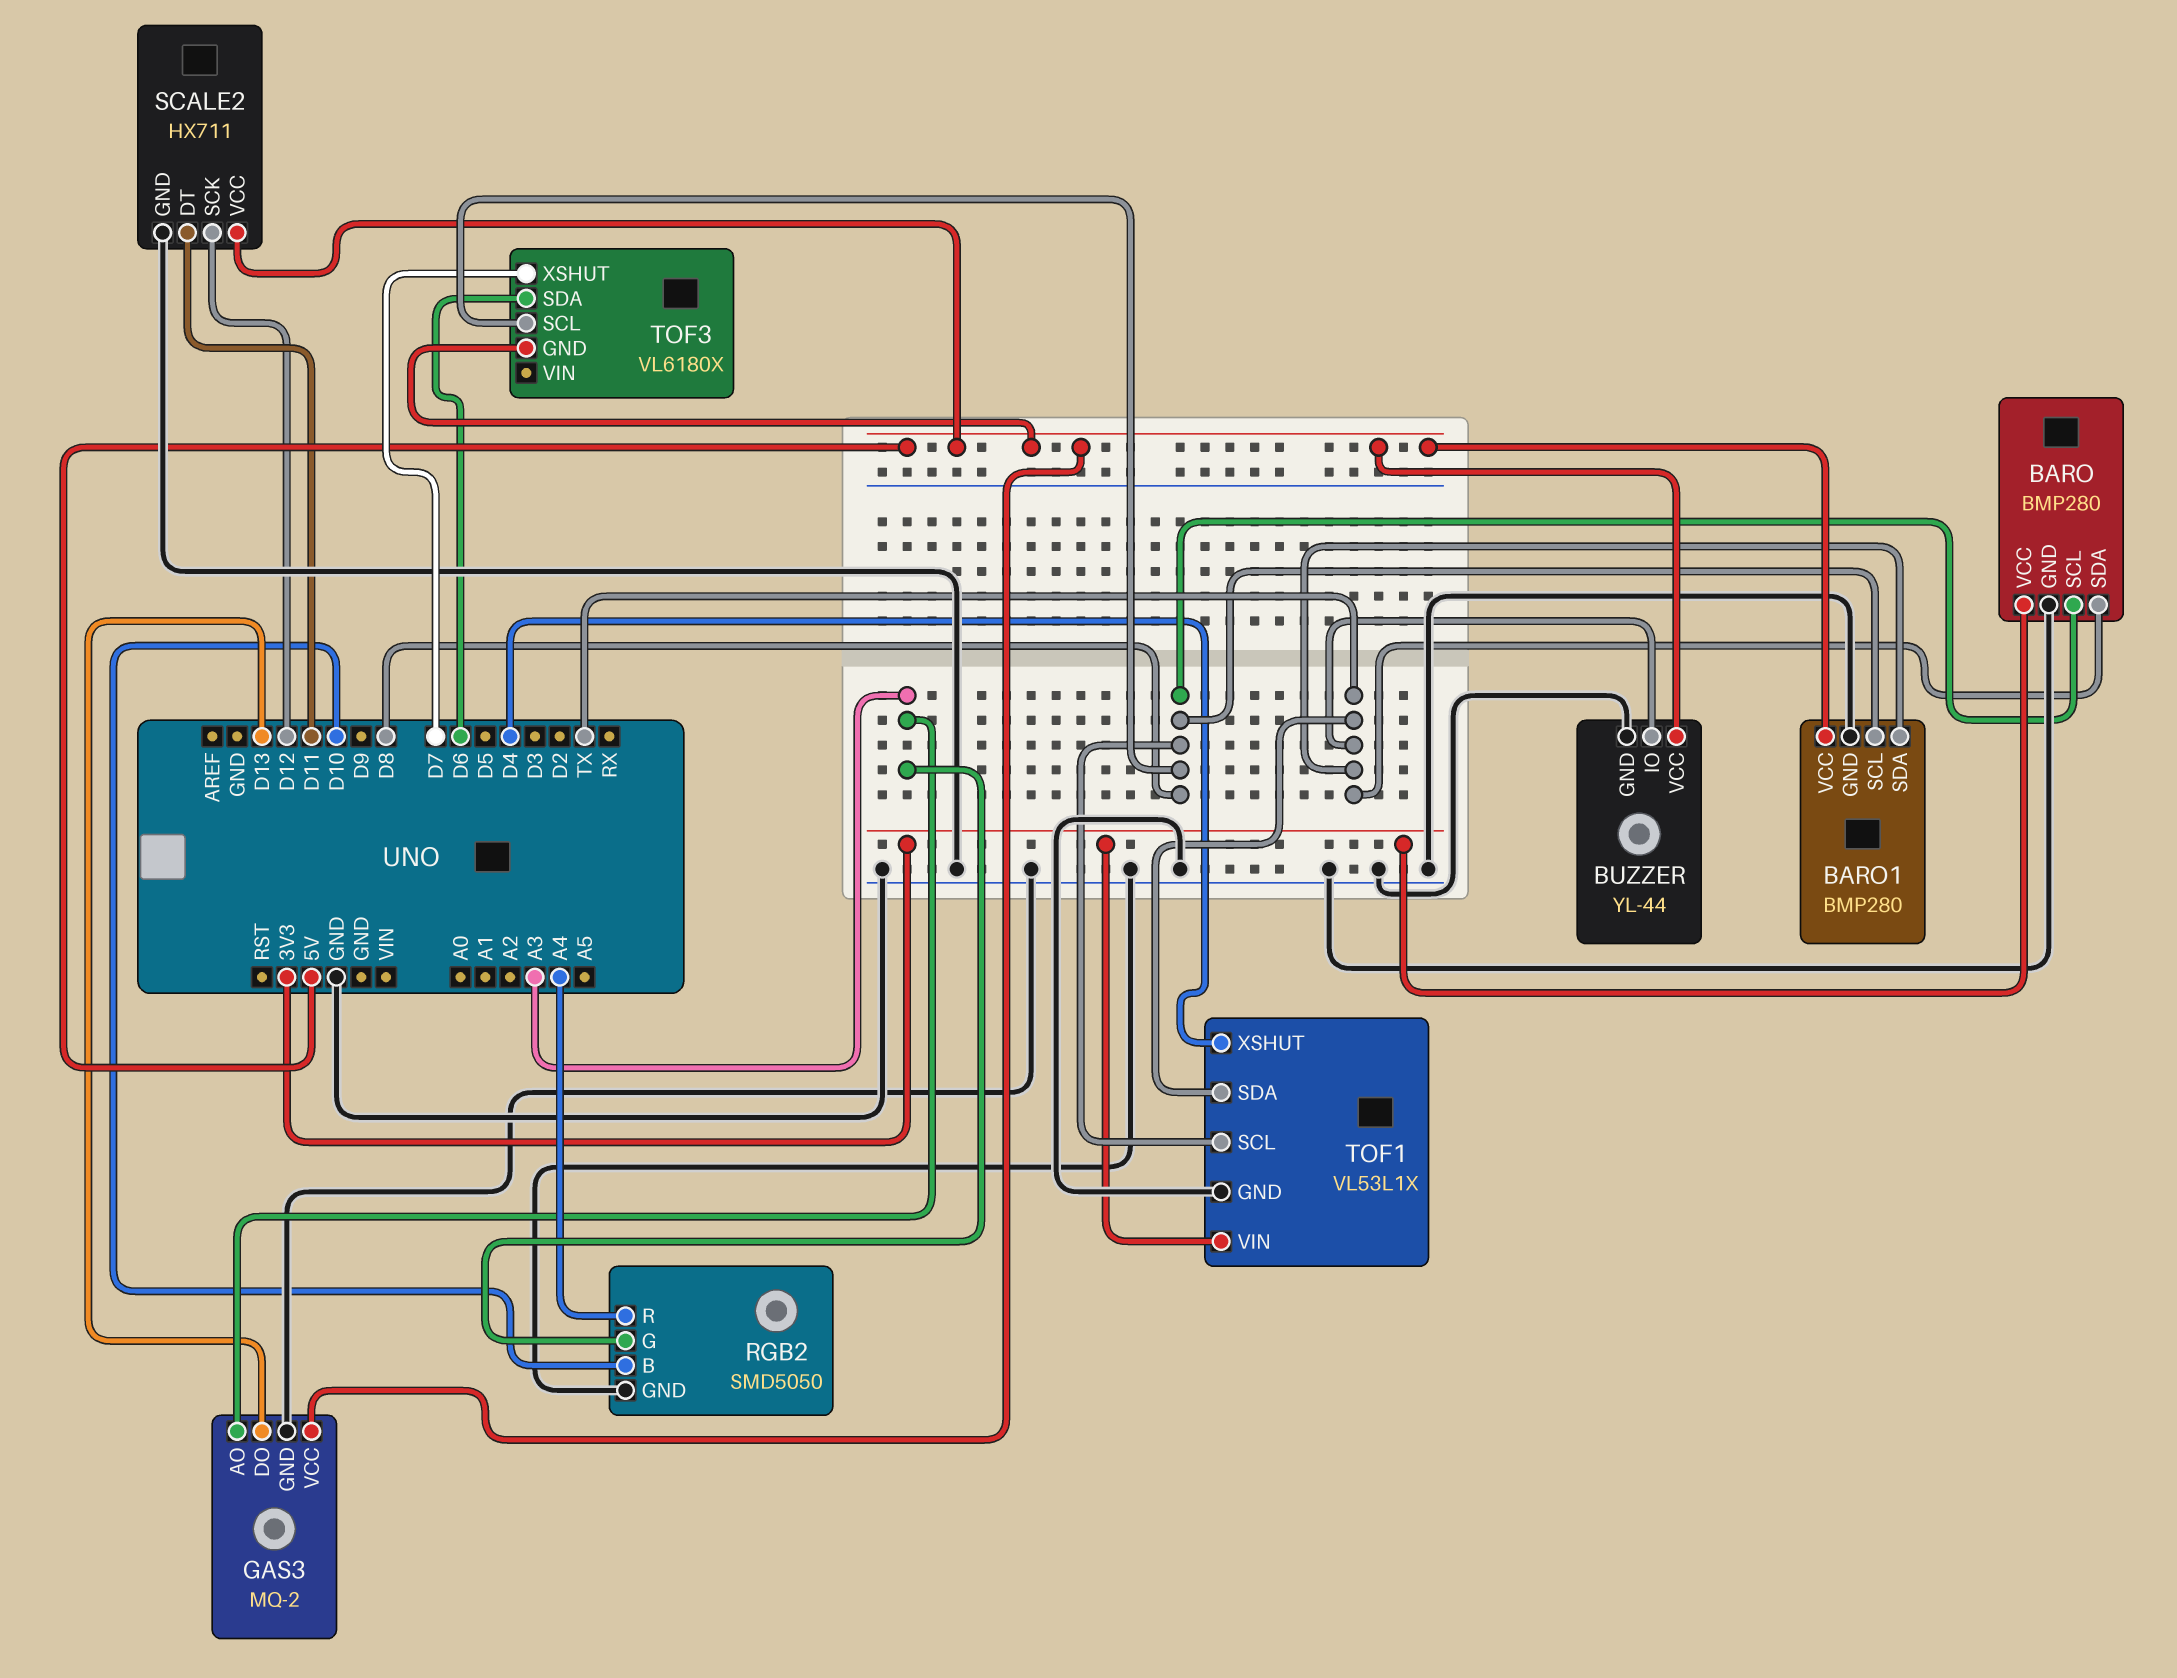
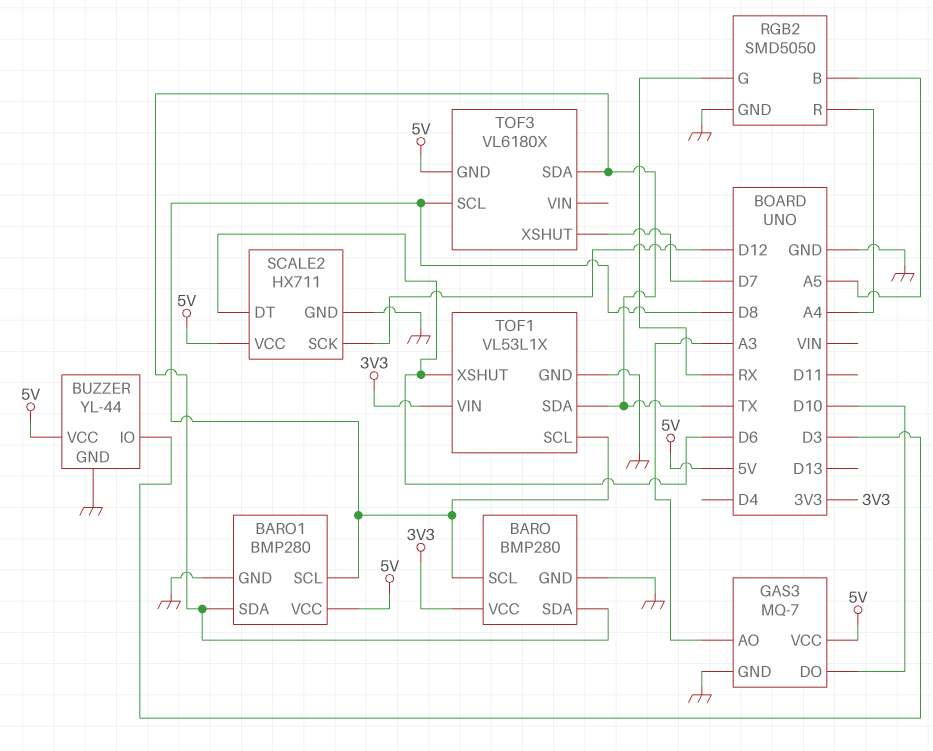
BUZZER pin IO: TX -> D3
GAS3: MQ-2 -> MQ-7
GAS3 pin DO: D13 -> D10
RGB2 pin B: D10 -> A5
RGB2 pin G: A3 -> RX
SCALE2 pin DT: D11 -> D6
TOF1 pin XSHUT: D4 -> D6
TOF3 pin SDA: D6 -> TX

